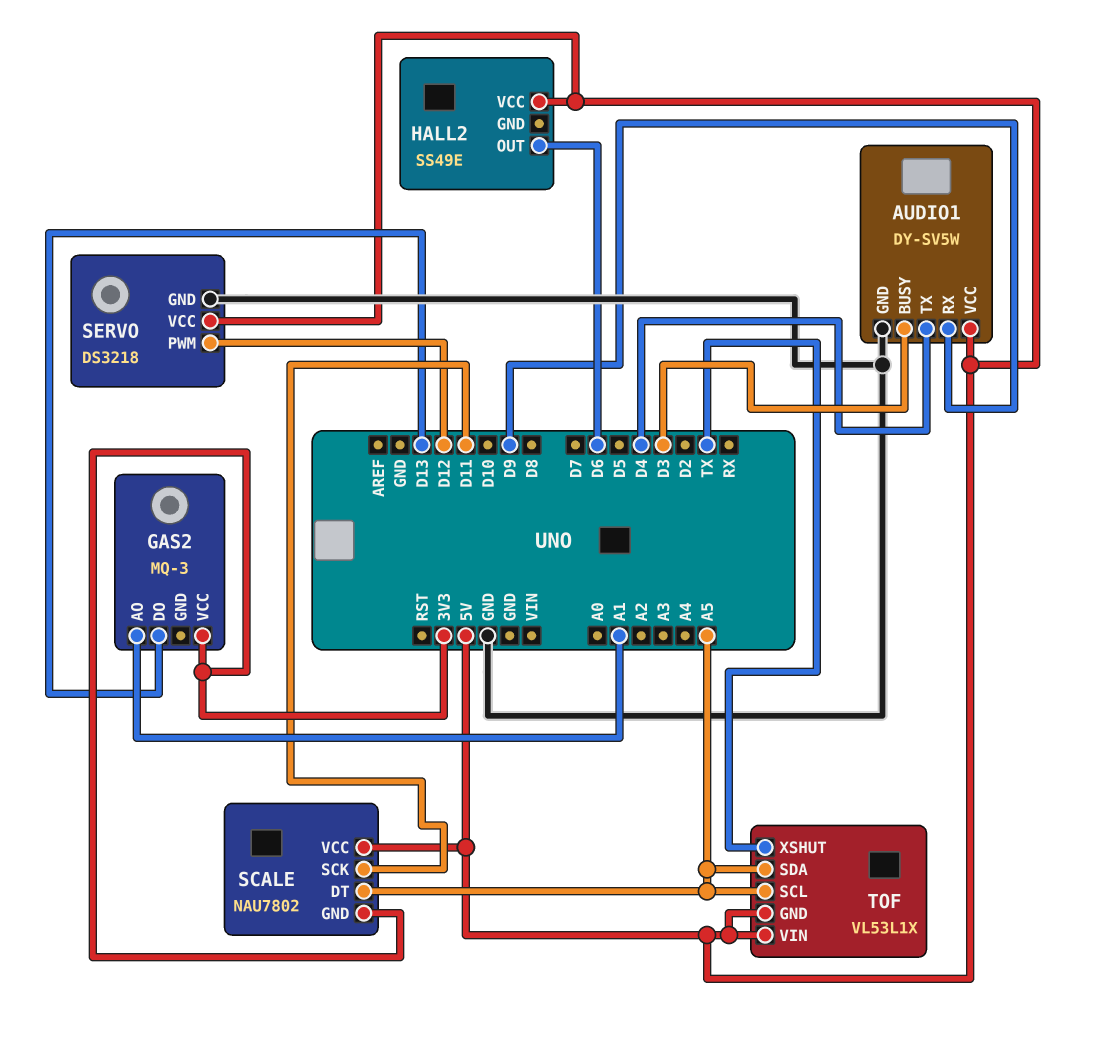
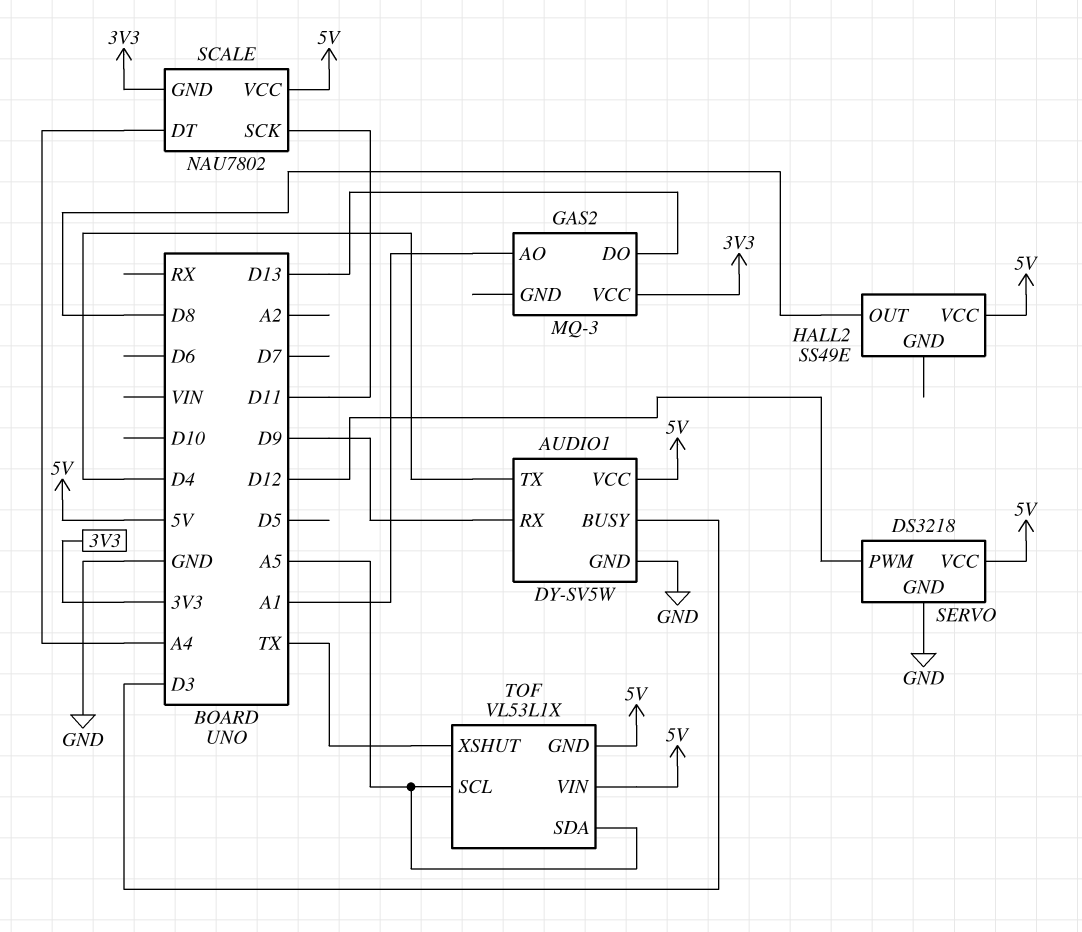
HALL2 pin OUT: D6 -> D8
SCALE pin DT: A5 -> A4

